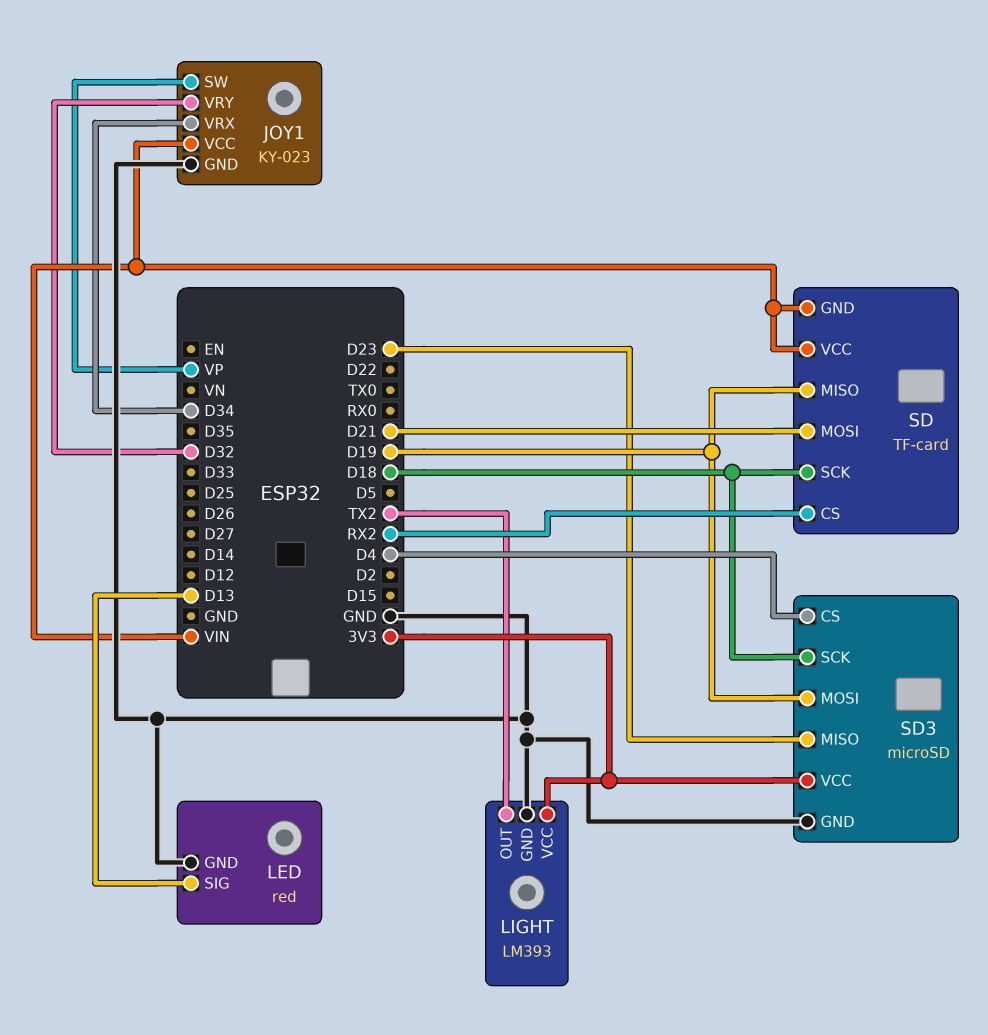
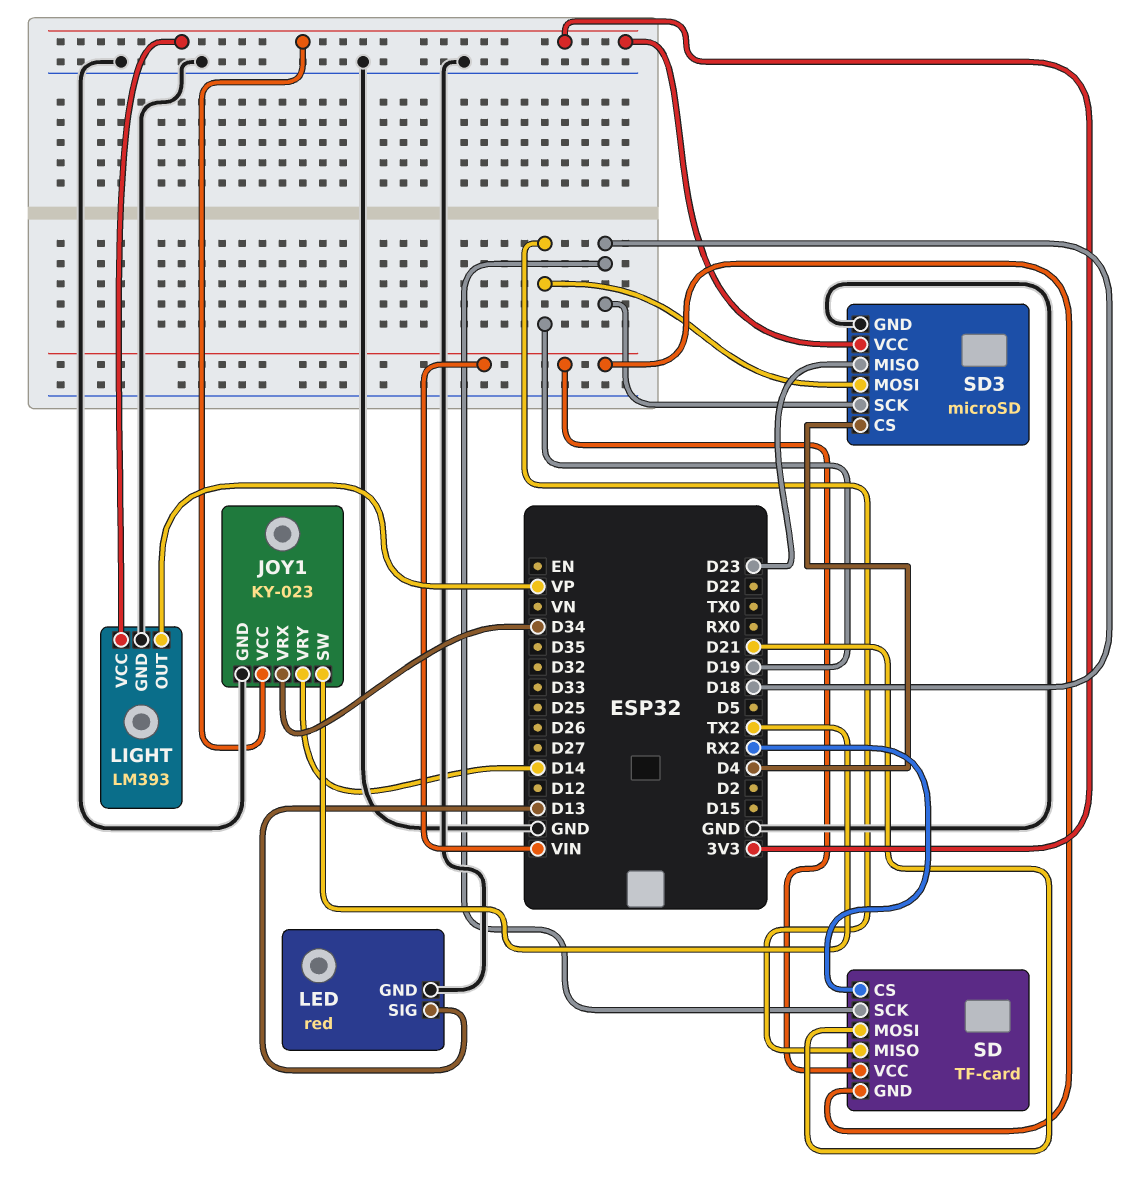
JOY1 pin SW: VP -> TX2
JOY1 pin VCC: VIN -> 3V3
JOY1 pin VRY: D32 -> D14
LIGHT pin OUT: TX2 -> VP

